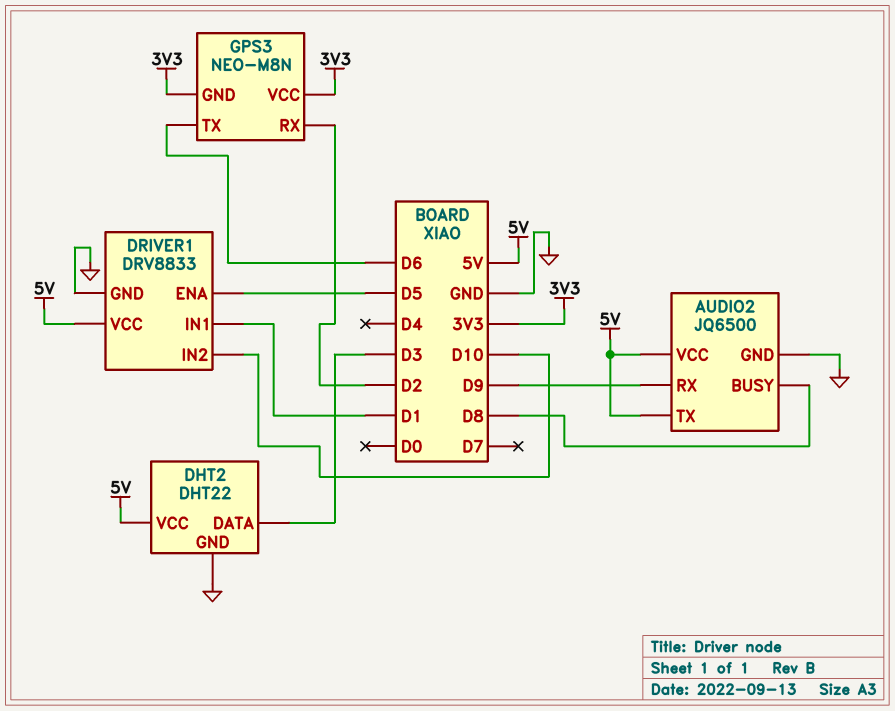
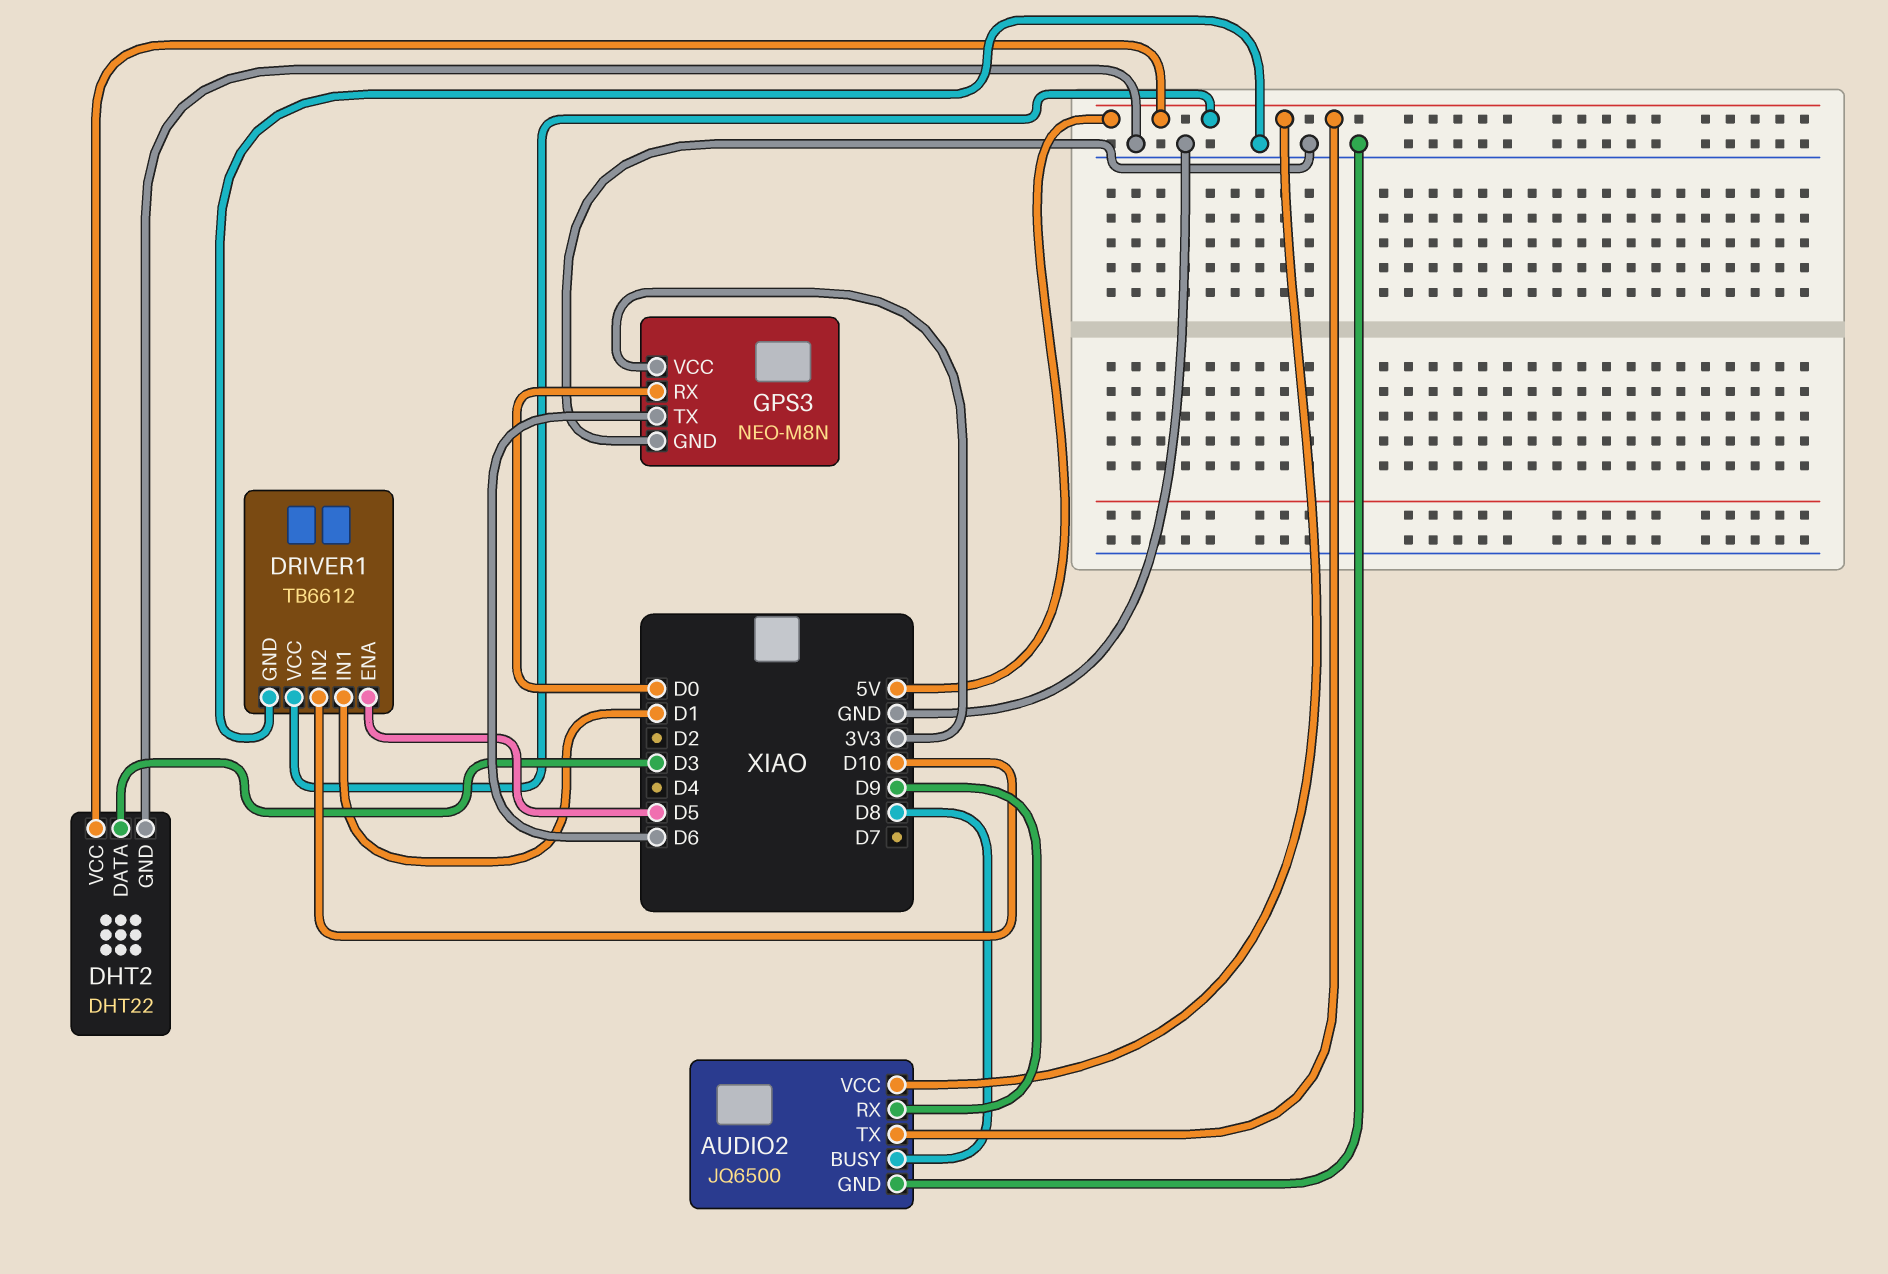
DRIVER1: DRV8833 -> TB6612
GPS3 pin GND: 3V3 -> GND
GPS3 pin RX: D2 -> D0

